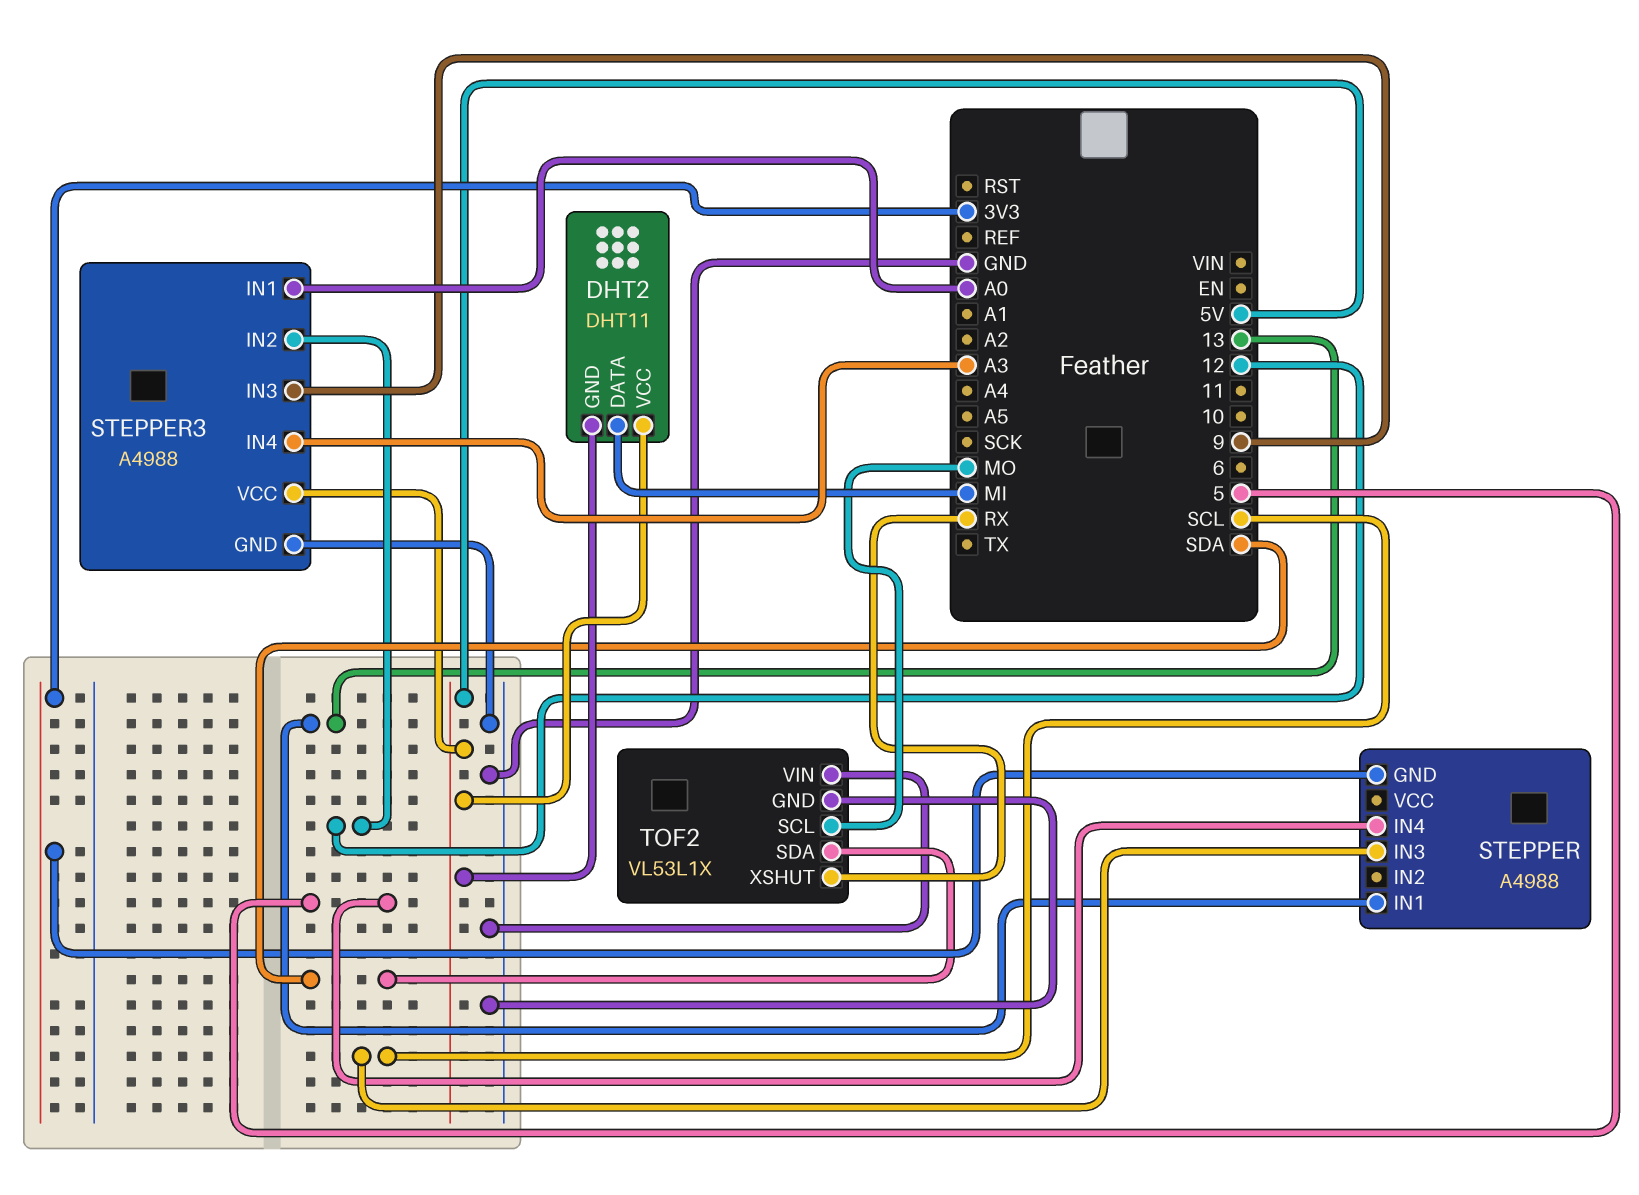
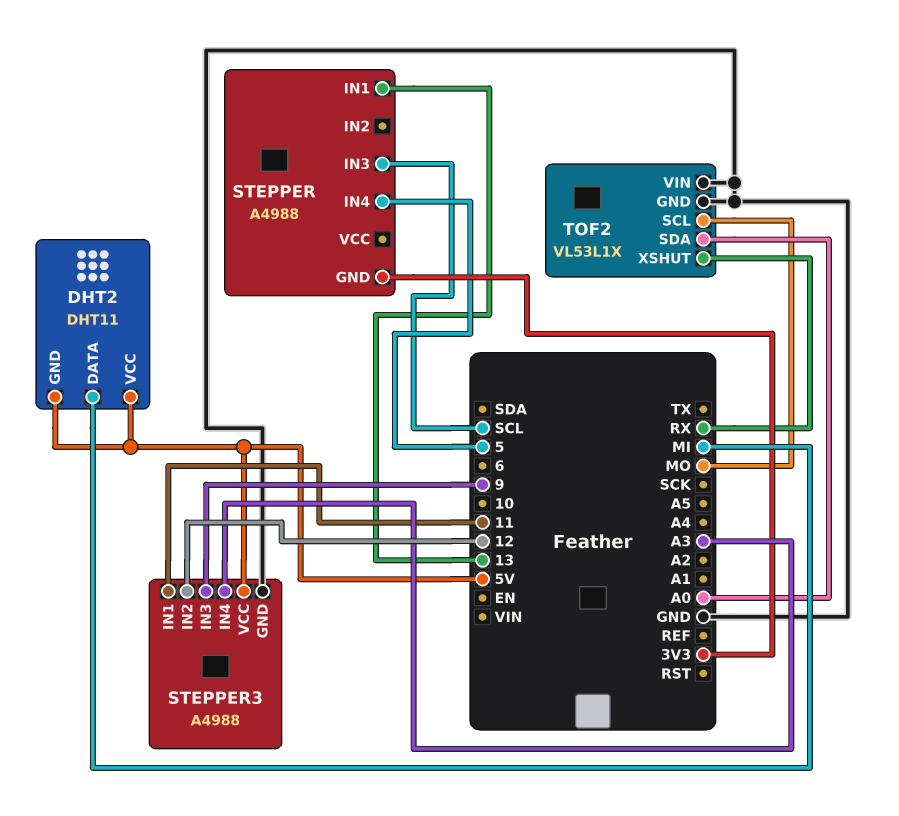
STEPPER3 pin IN1: A0 -> 11
TOF2 pin SDA: SDA -> A0

